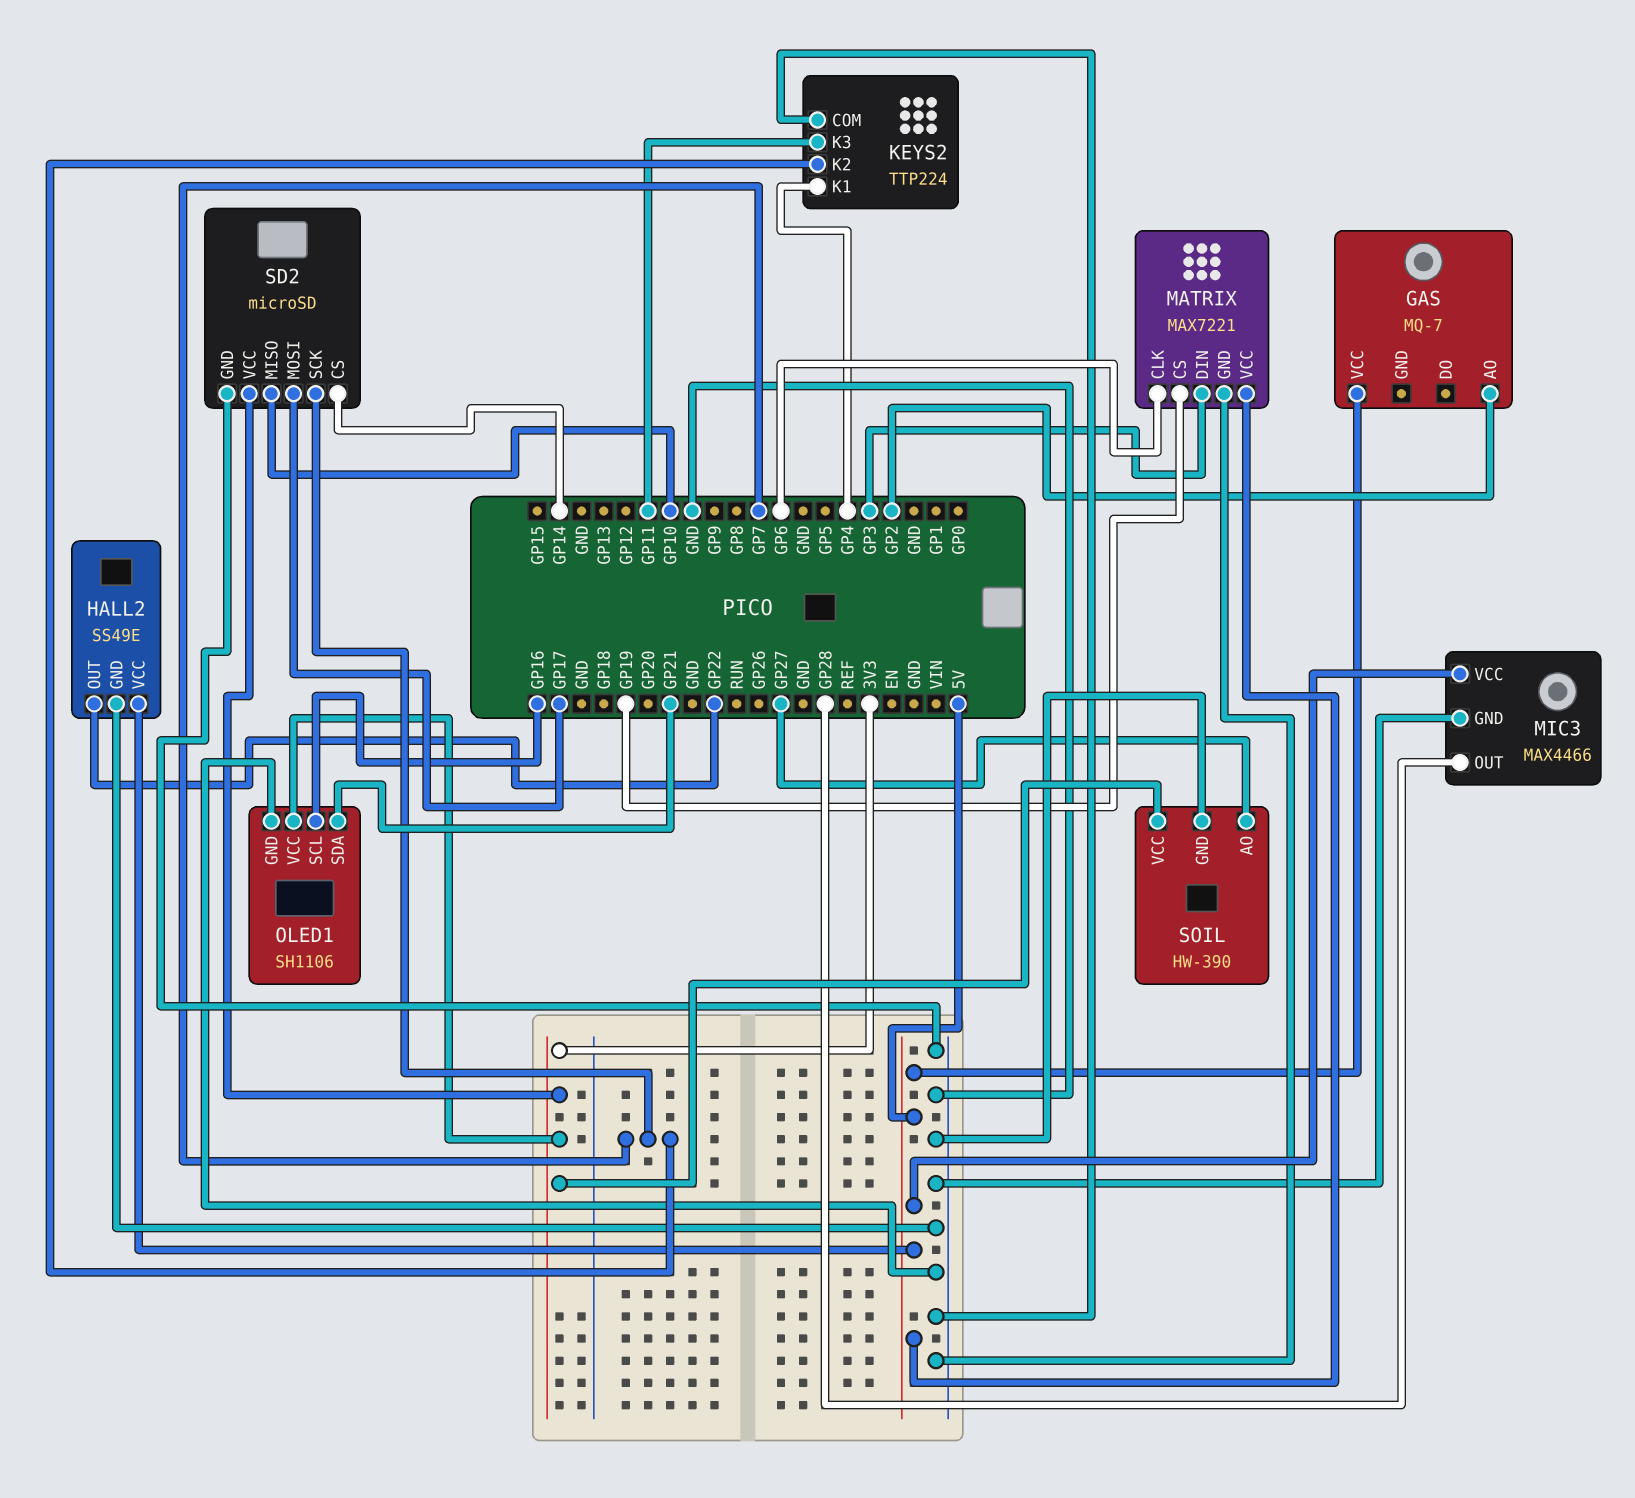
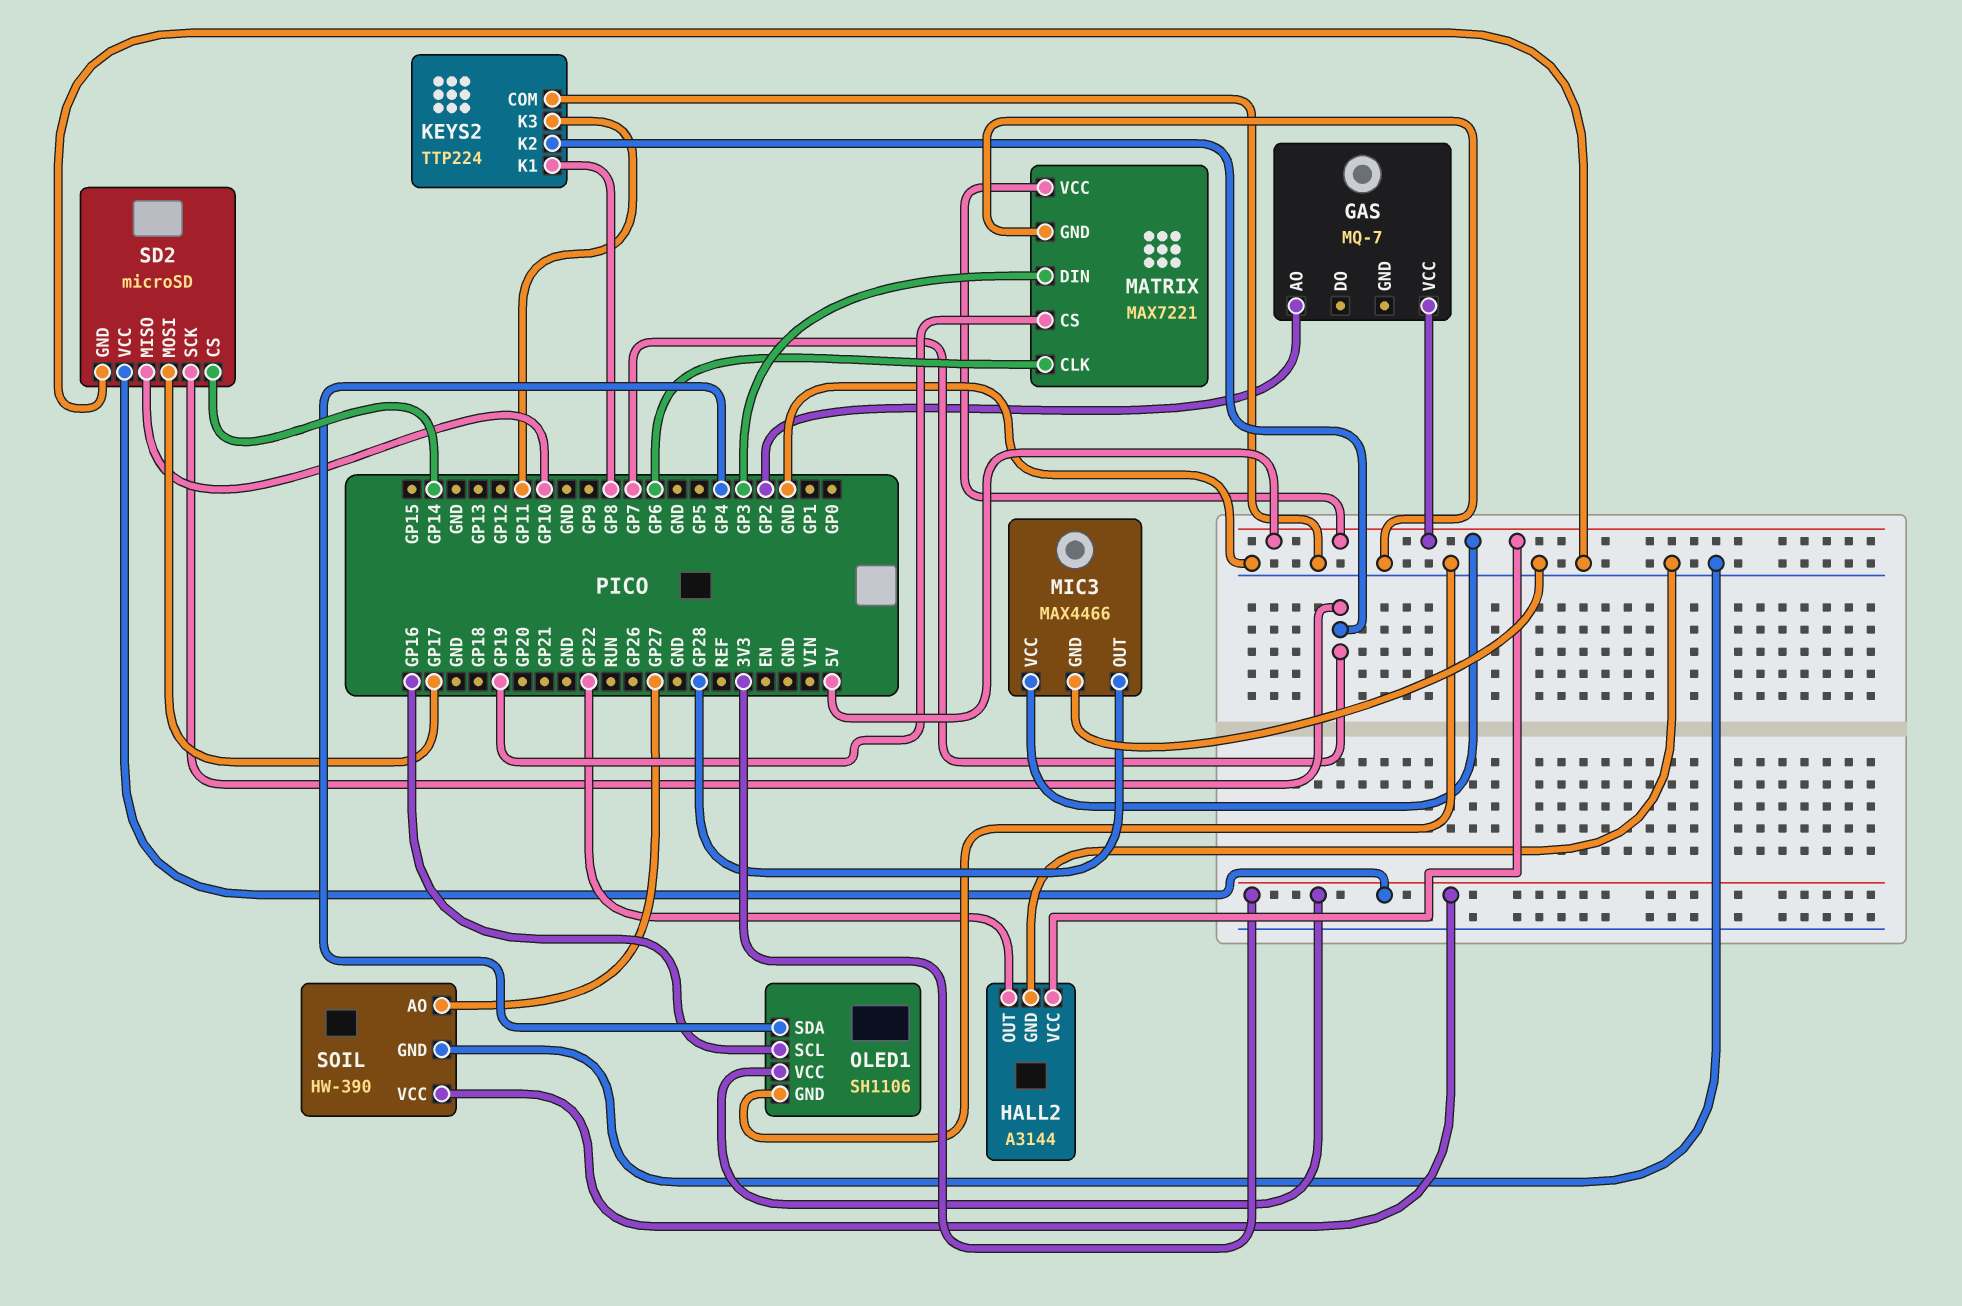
HALL2: SS49E -> A3144
KEYS2 pin K1: GP4 -> GP8
OLED1 pin SDA: GP21 -> GP4

